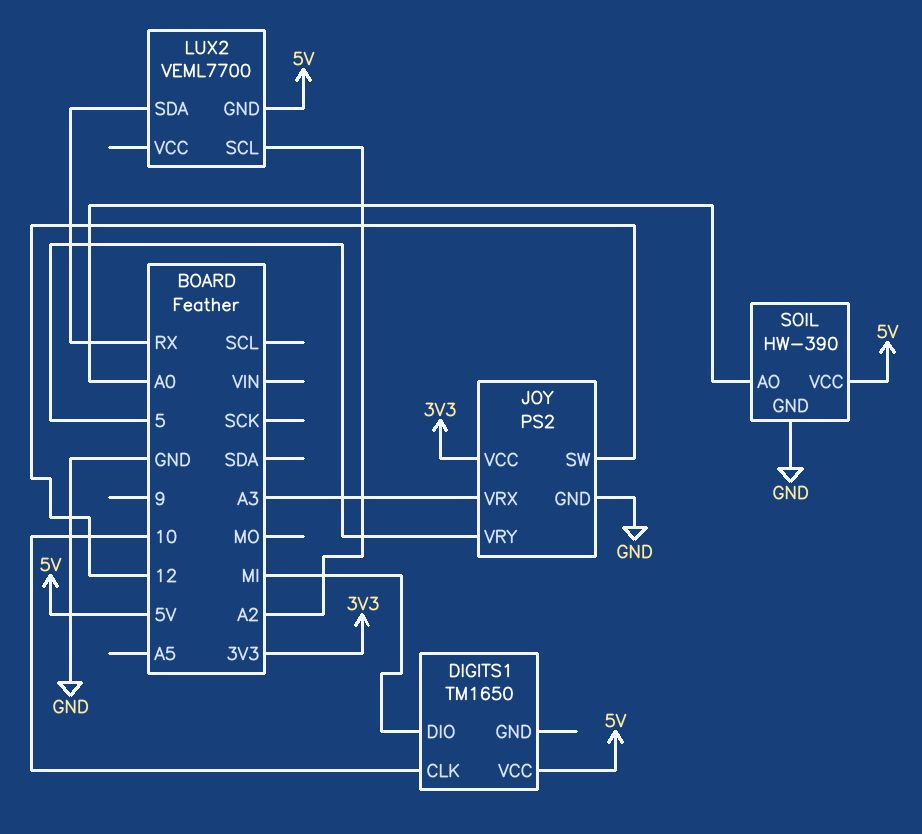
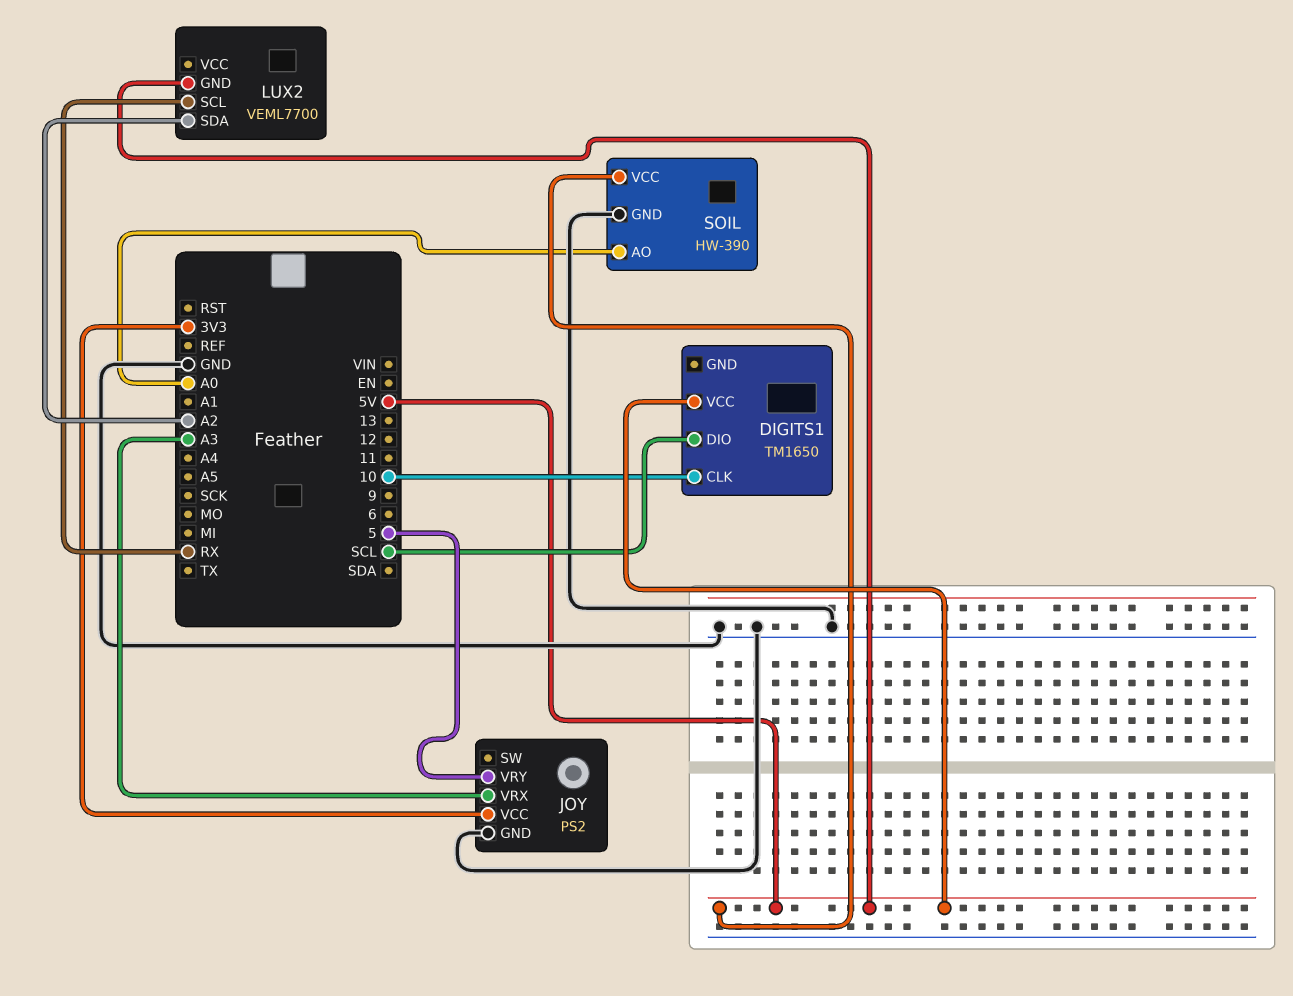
DIGITS1 pin DIO: MI -> SCL
JOY pin SW: 12 -> none
LUX2 pin SCL: A2 -> RX
LUX2 pin SDA: RX -> A2

